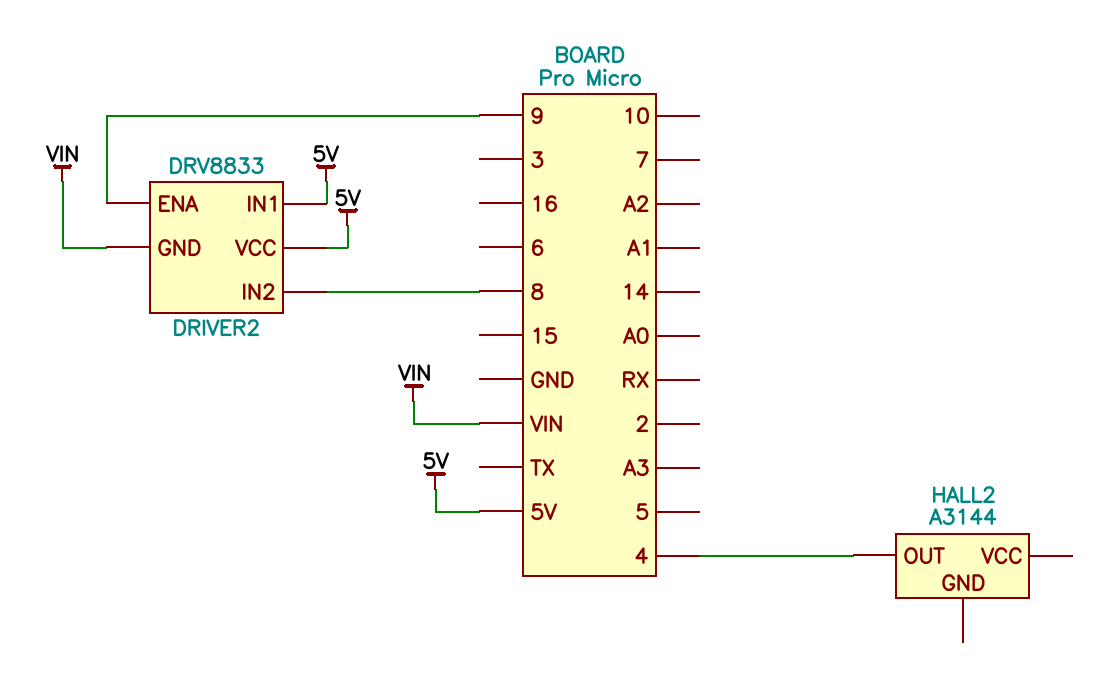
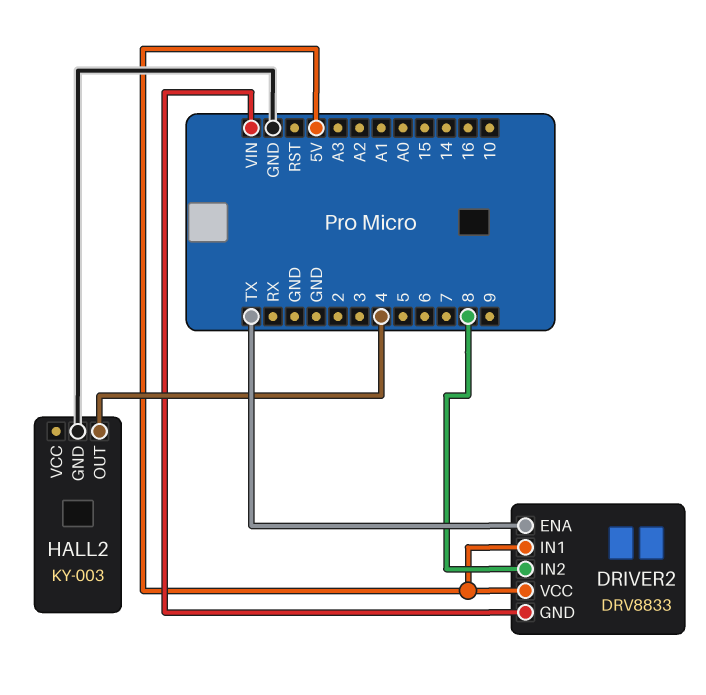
DRIVER2 pin ENA: 9 -> TX
HALL2: A3144 -> KY-003
HALL2 pin GND: none -> GND

